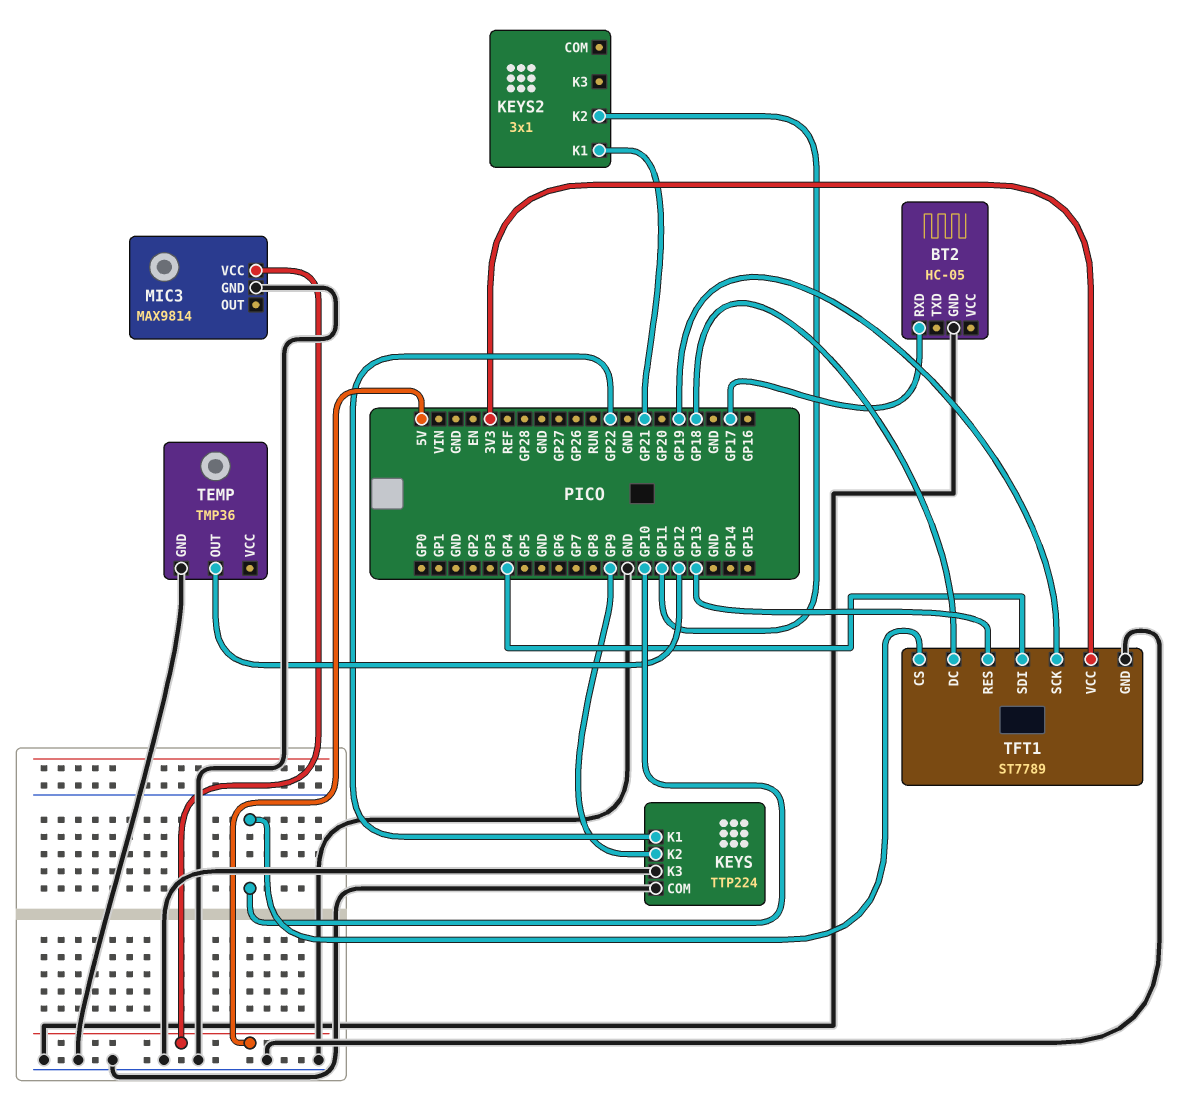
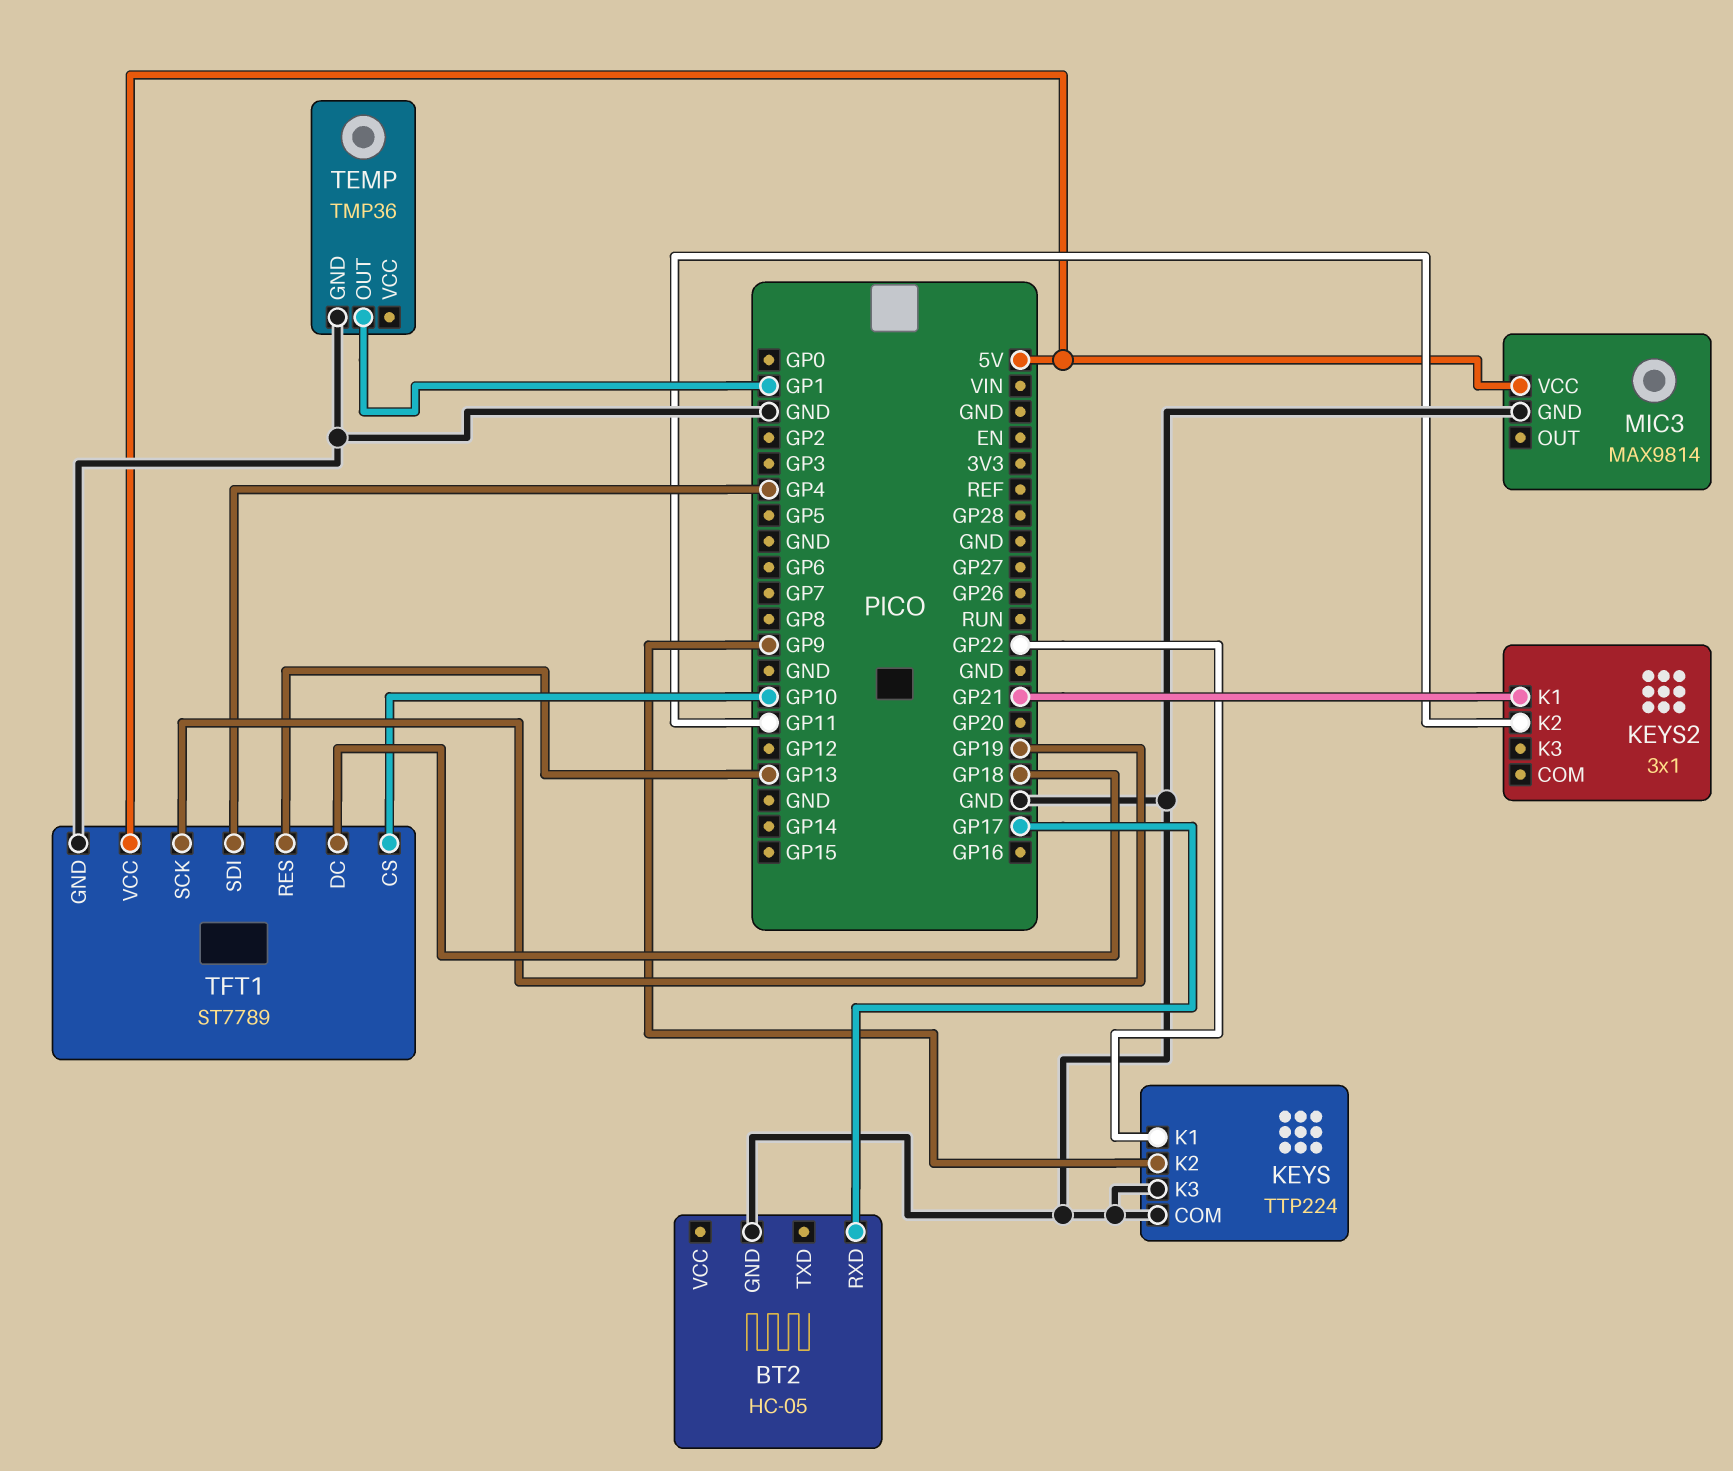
TEMP pin OUT: GP12 -> GP1
TFT1 pin VCC: 3V3 -> 5V

